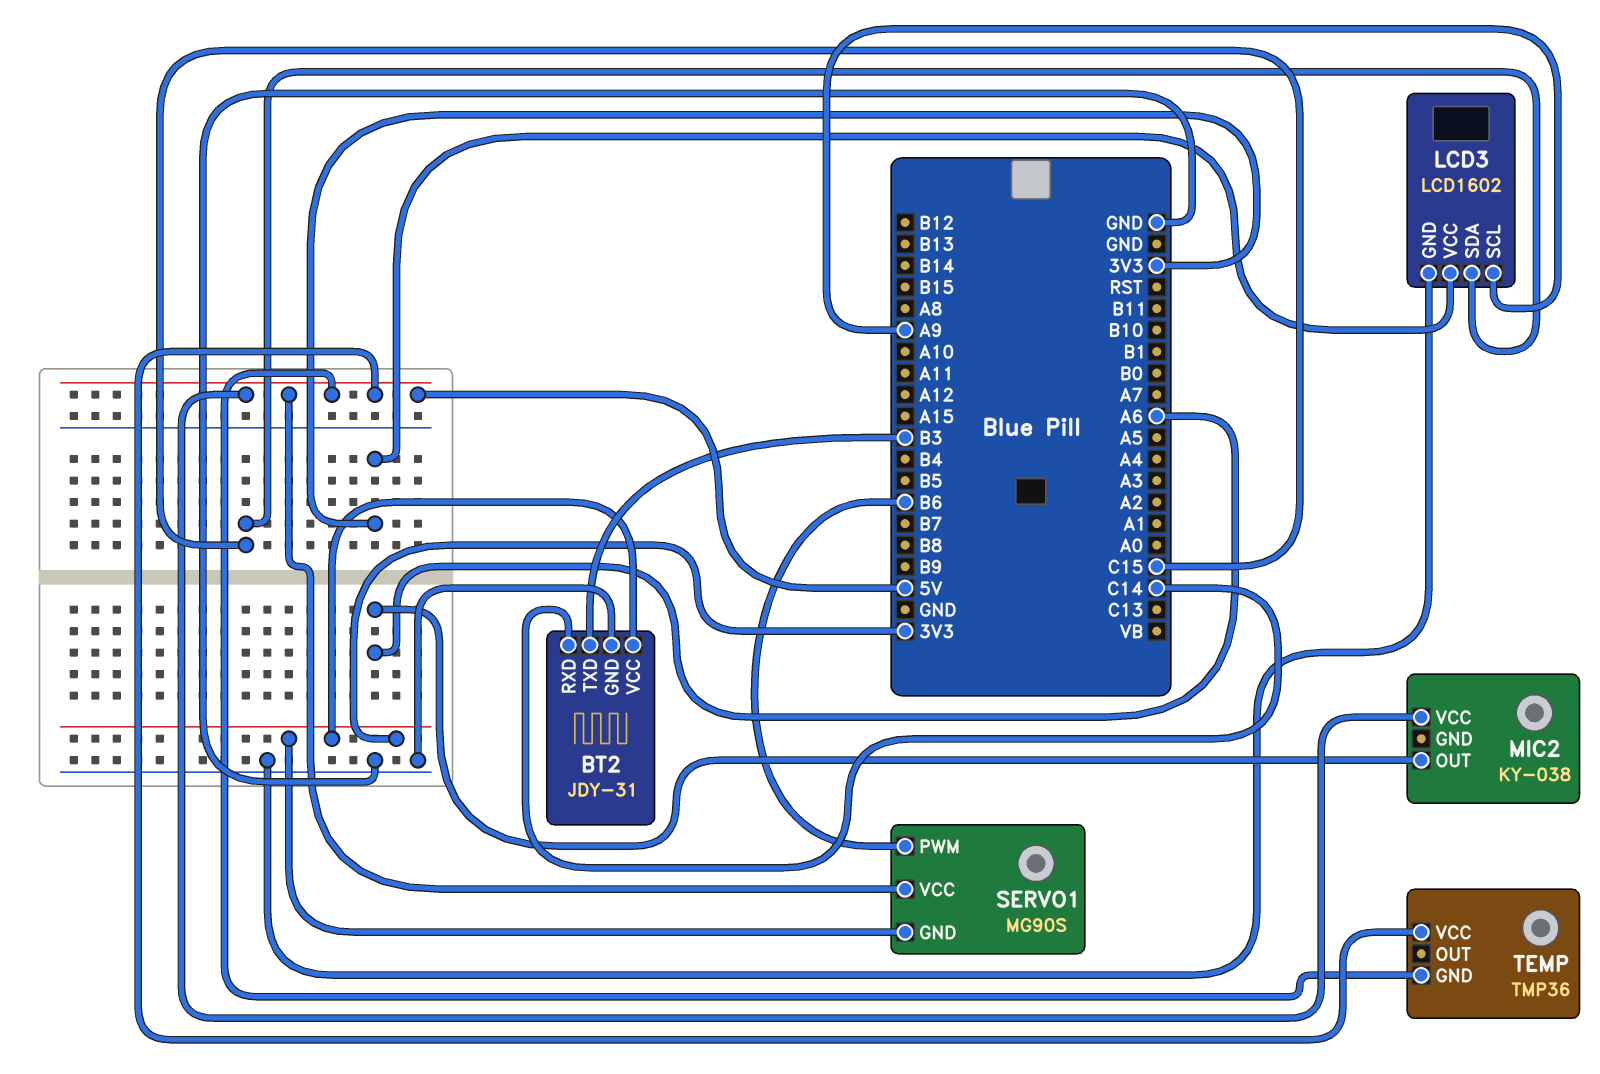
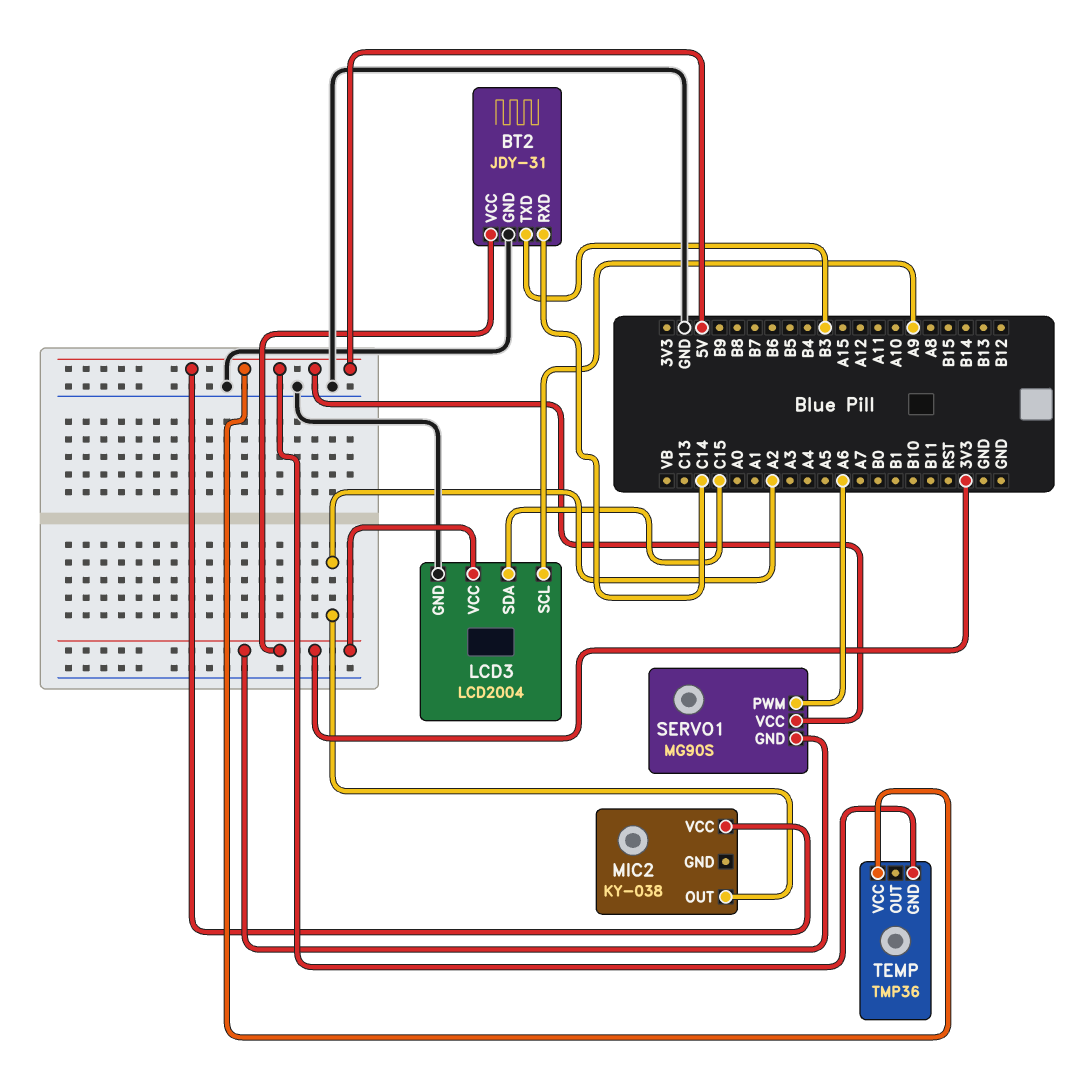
LCD3: LCD1602 -> LCD2004
MIC2 pin OUT: A6 -> A2
SERVO1 pin PWM: B6 -> A6

